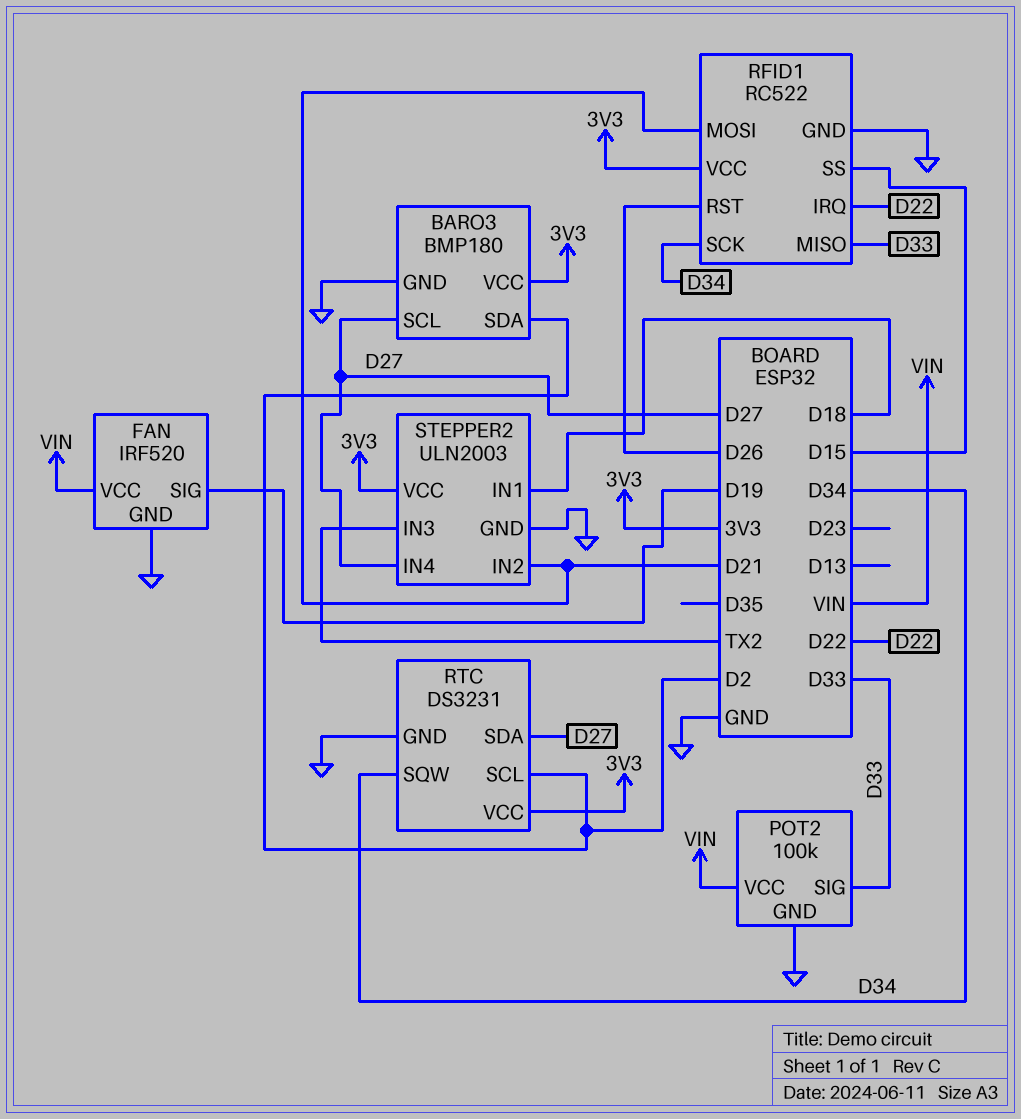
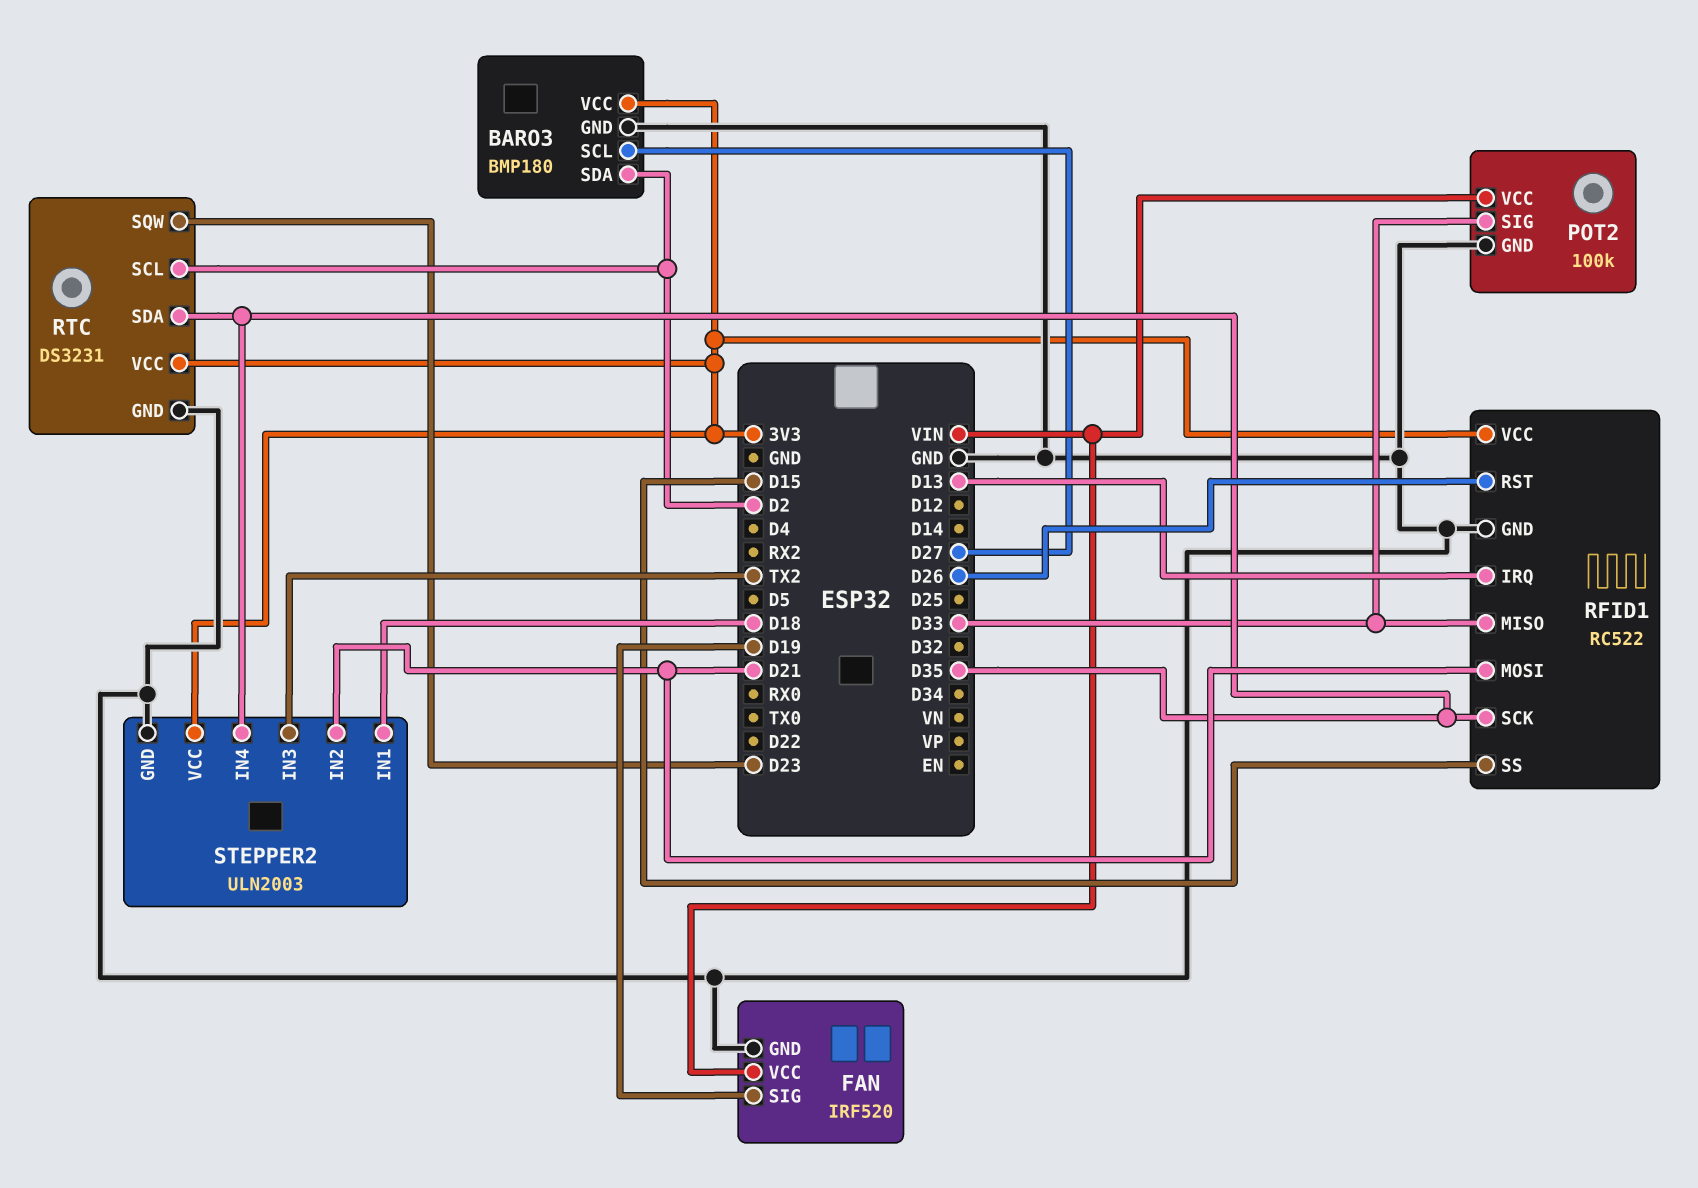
RFID1 pin IRQ: D22 -> D13
RFID1 pin SCK: D34 -> D35
RTC pin SDA: D27 -> D35
RTC pin SQW: D34 -> D23
STEPPER2 pin IN4: D27 -> D35

